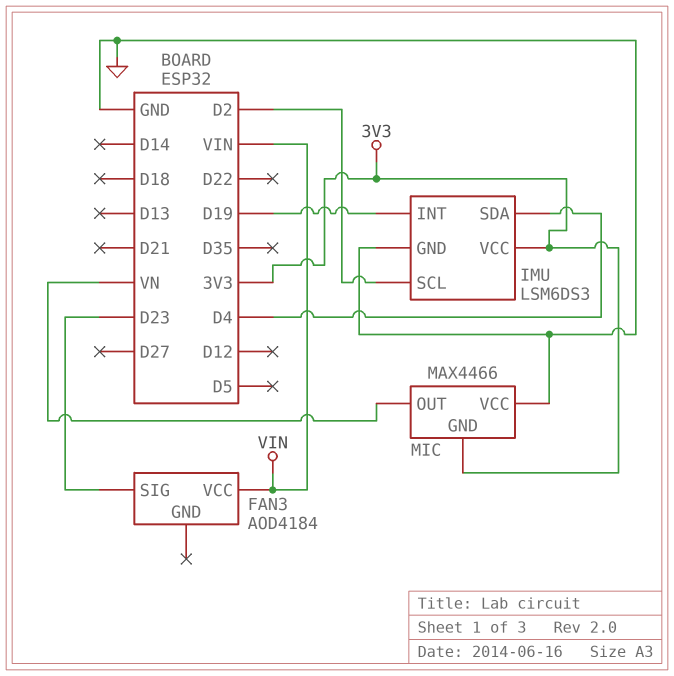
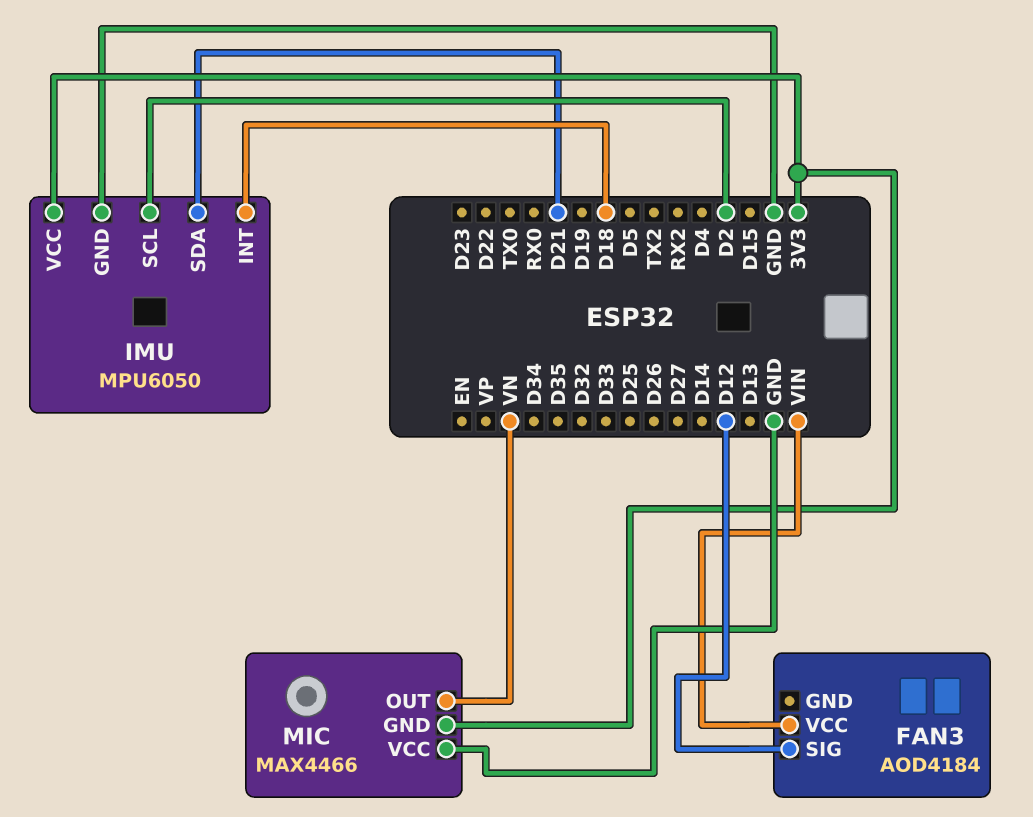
FAN3 pin SIG: D23 -> D12
IMU: LSM6DS3 -> MPU6050
IMU pin INT: D19 -> D18
IMU pin SDA: D4 -> D21

